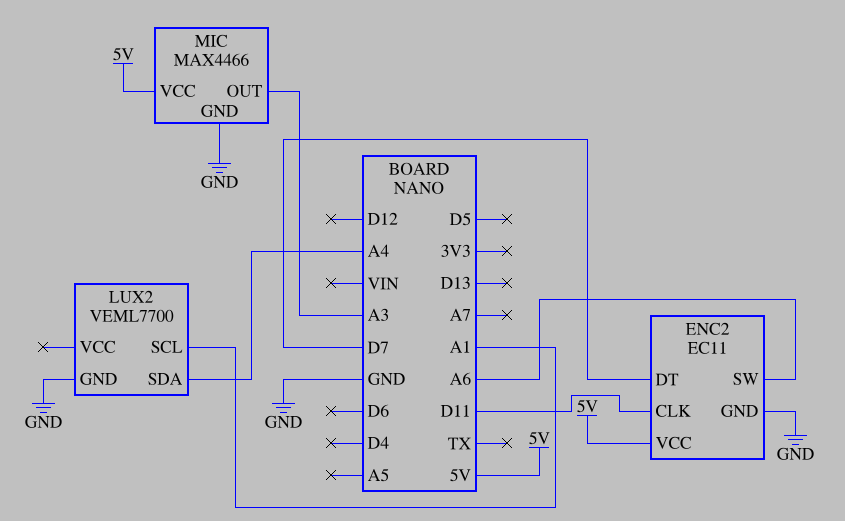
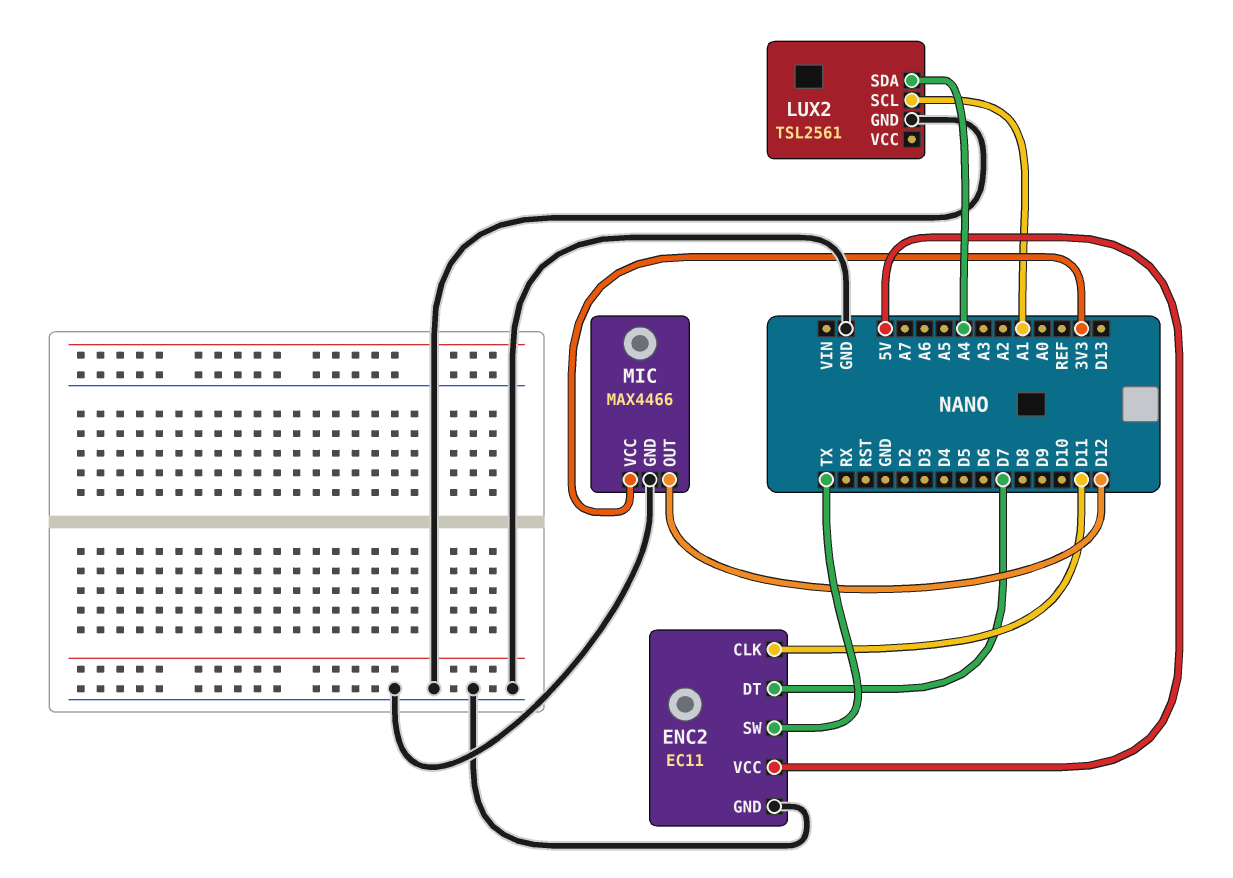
ENC2 pin SW: A6 -> TX
LUX2: VEML7700 -> TSL2561
MIC pin OUT: A3 -> D12
MIC pin VCC: 5V -> 3V3

